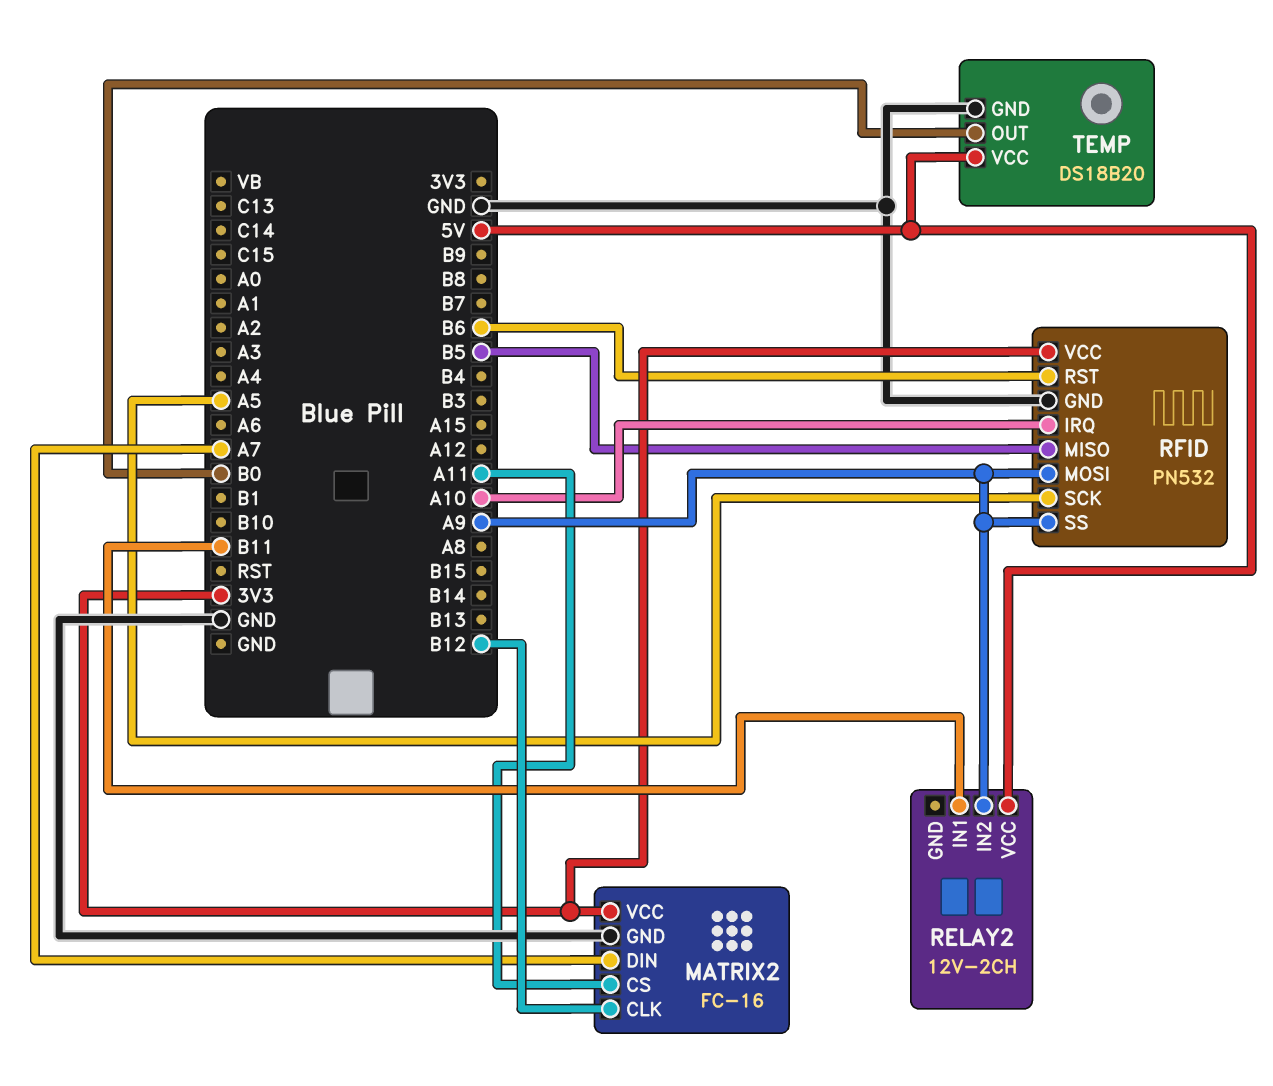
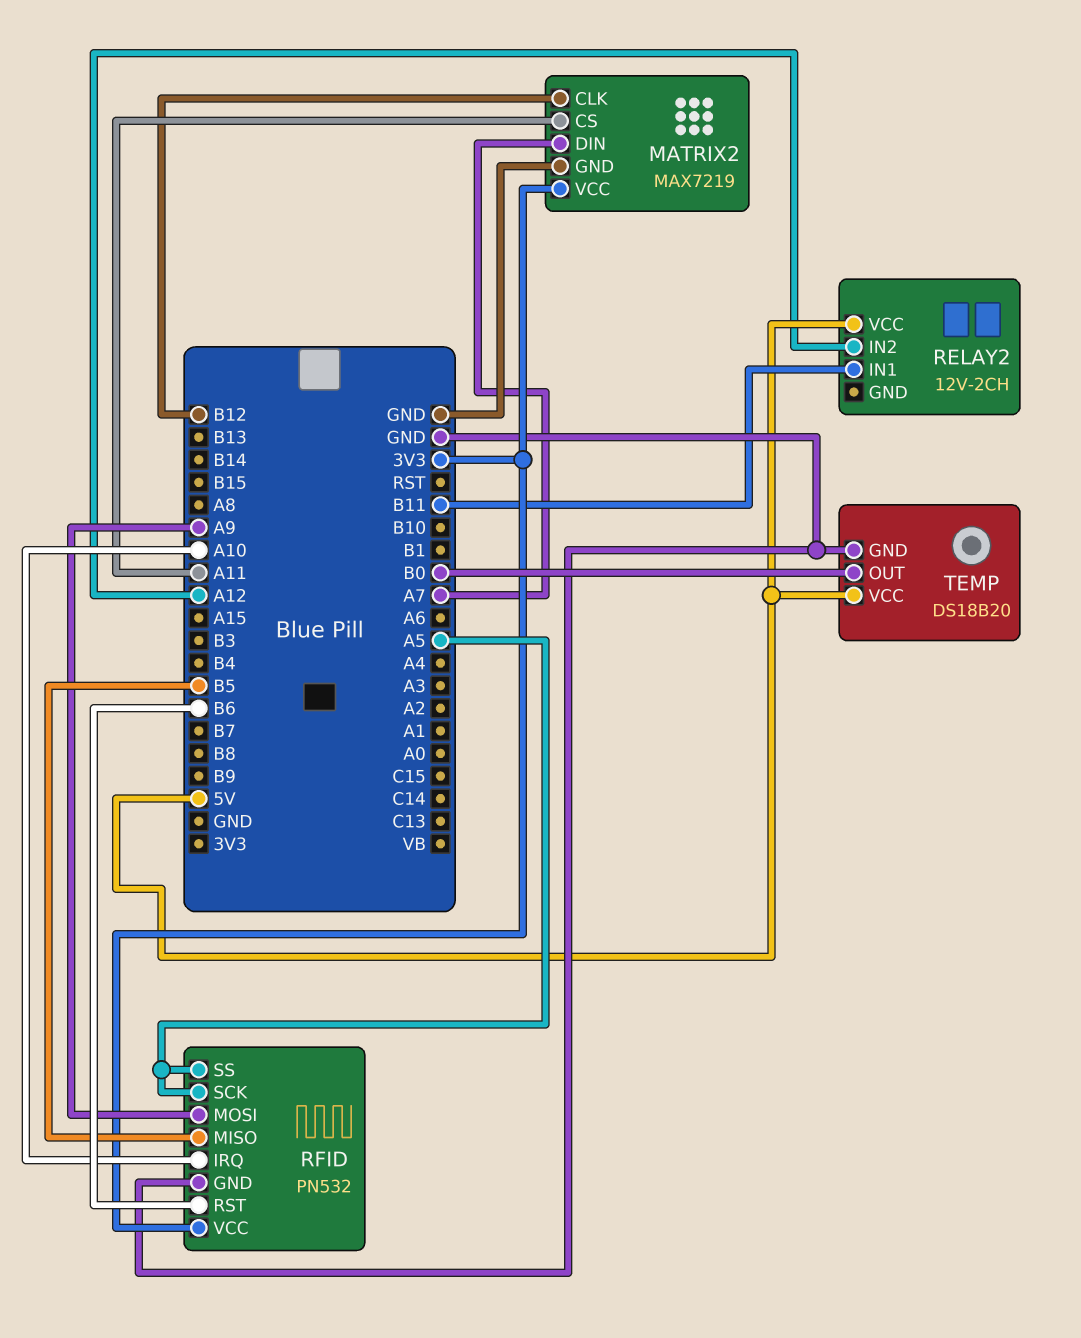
MATRIX2: FC-16 -> MAX7219
RELAY2 pin IN2: A9 -> A12
RFID pin SS: A9 -> A5

